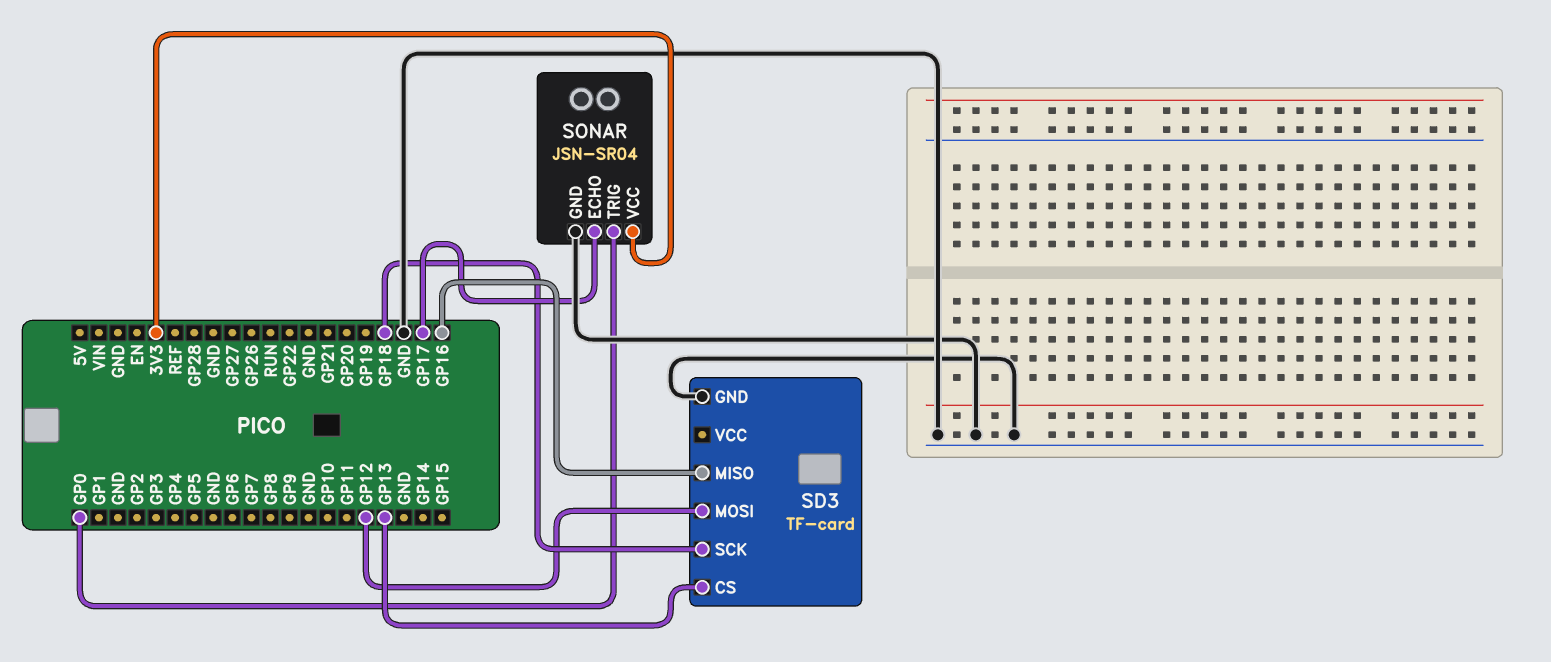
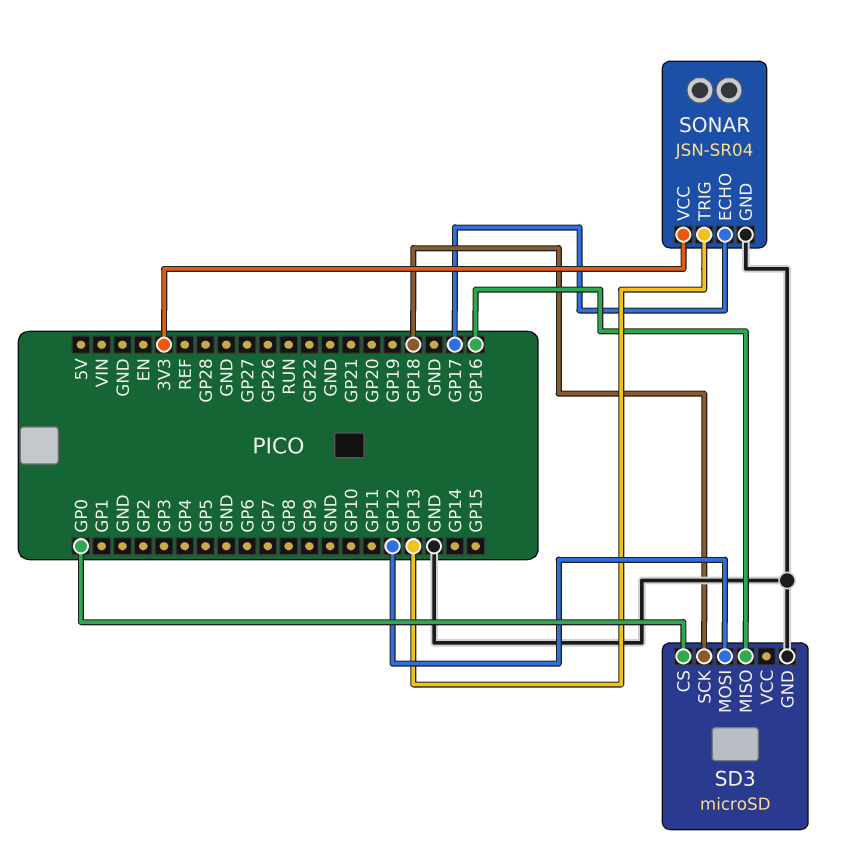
SD3: TF-card -> microSD
SD3 pin CS: GP13 -> GP0
SONAR pin TRIG: GP0 -> GP13

